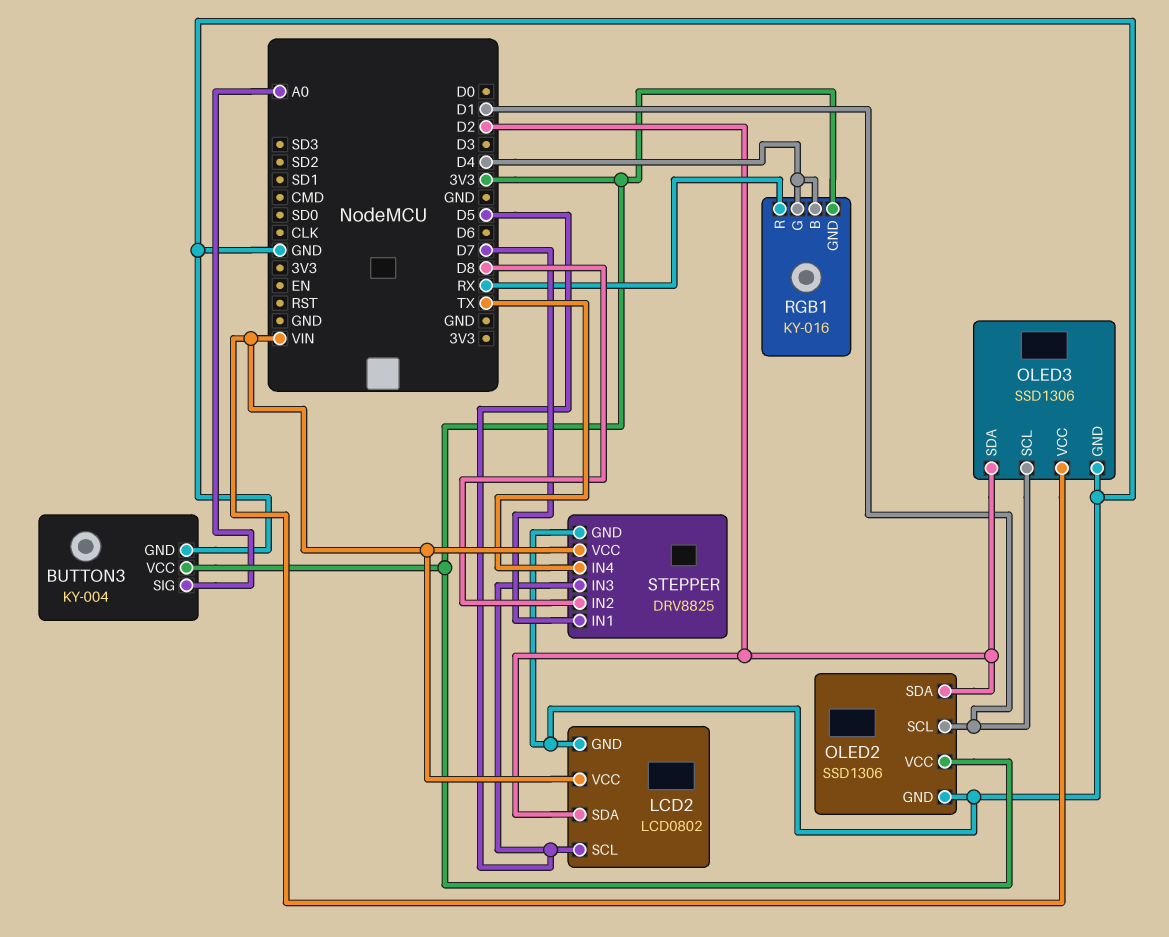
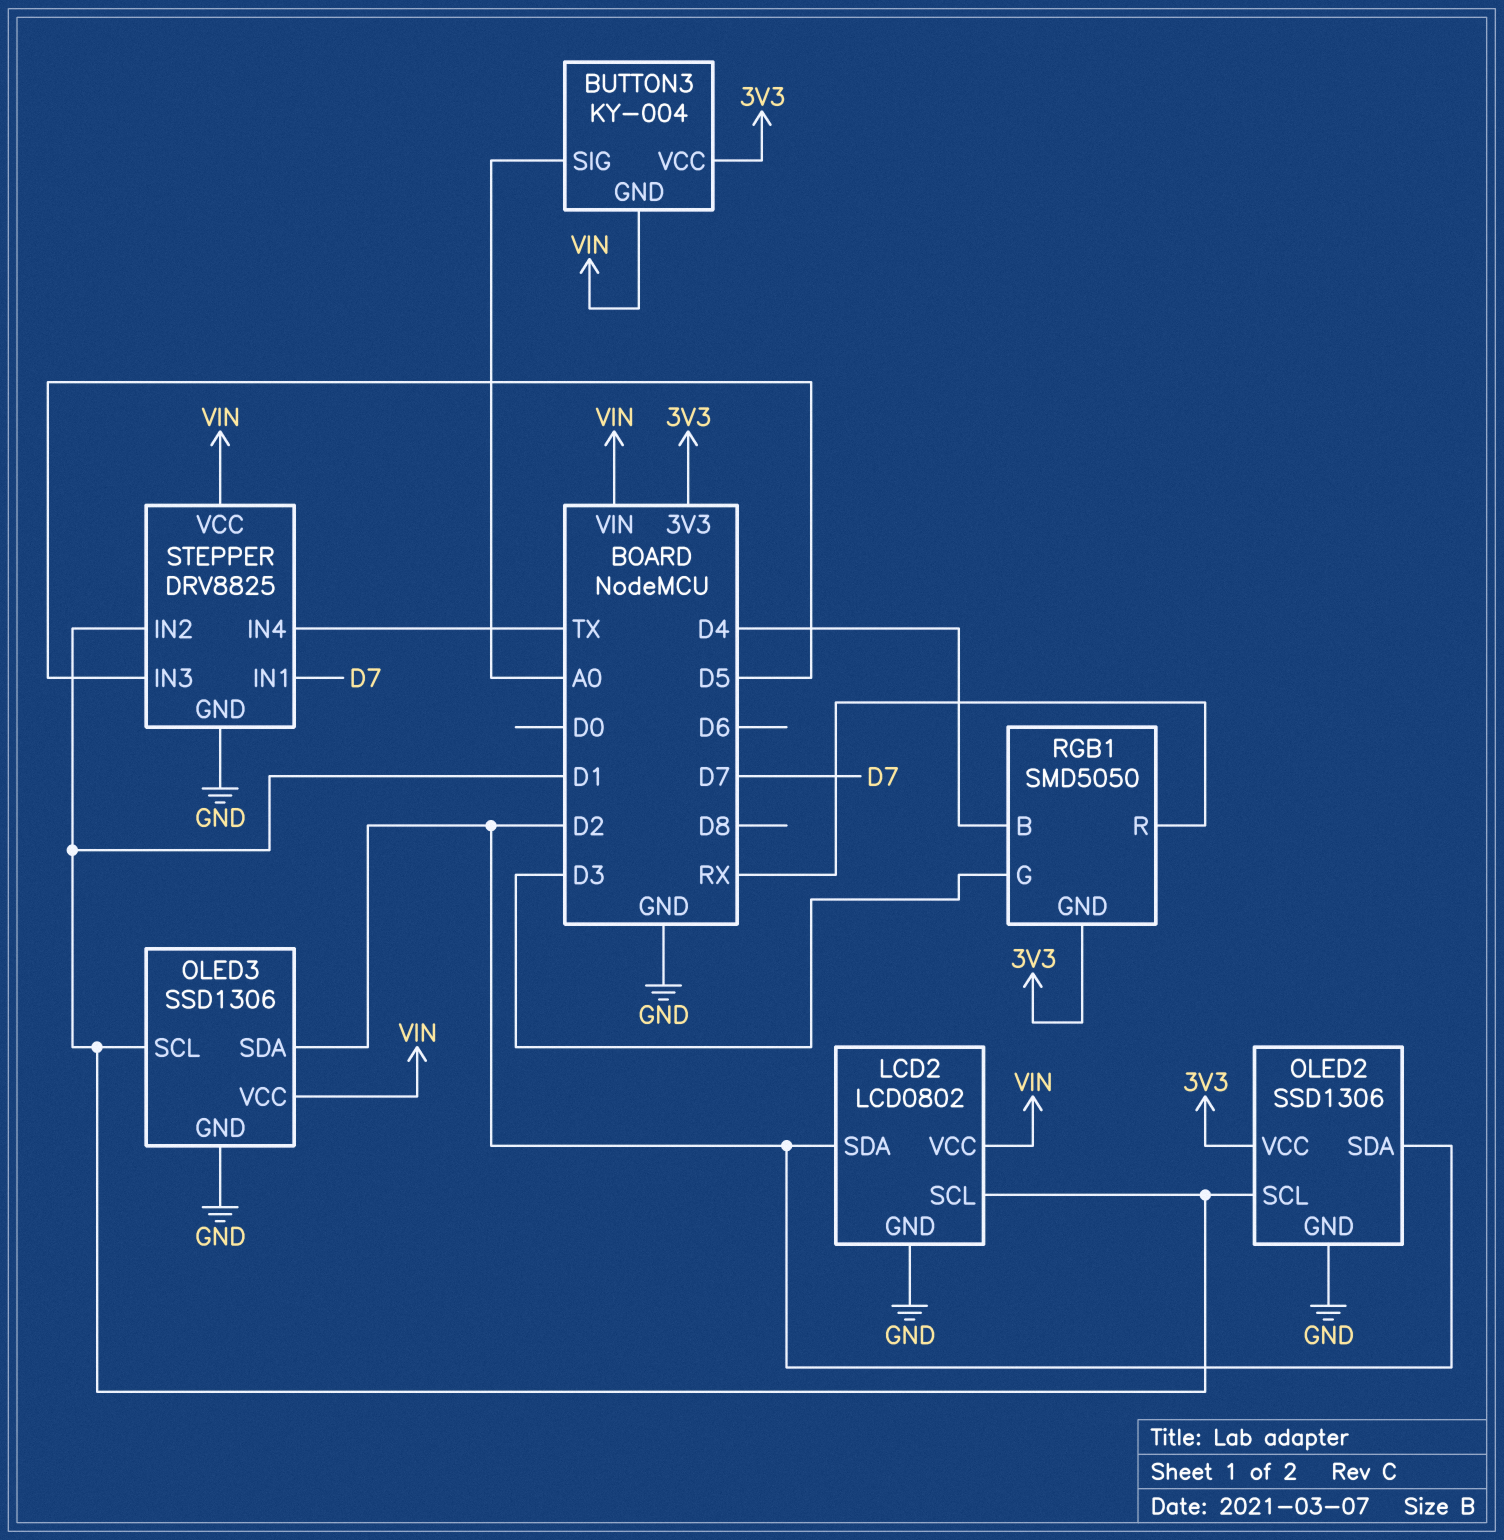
BUTTON3 pin GND: GND -> VIN
LCD2 pin SCL: D5 -> D1
RGB1: KY-016 -> SMD5050
RGB1 pin G: D4 -> D3
STEPPER pin IN2: D8 -> D1

